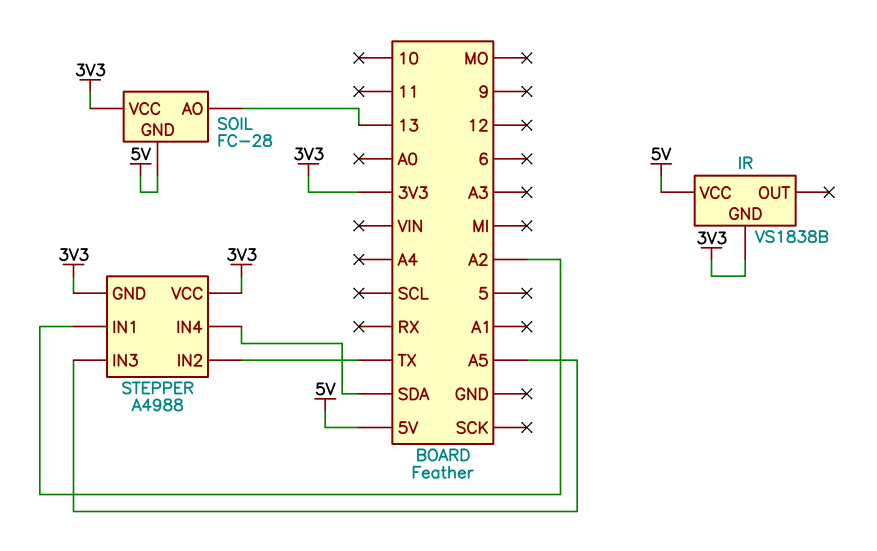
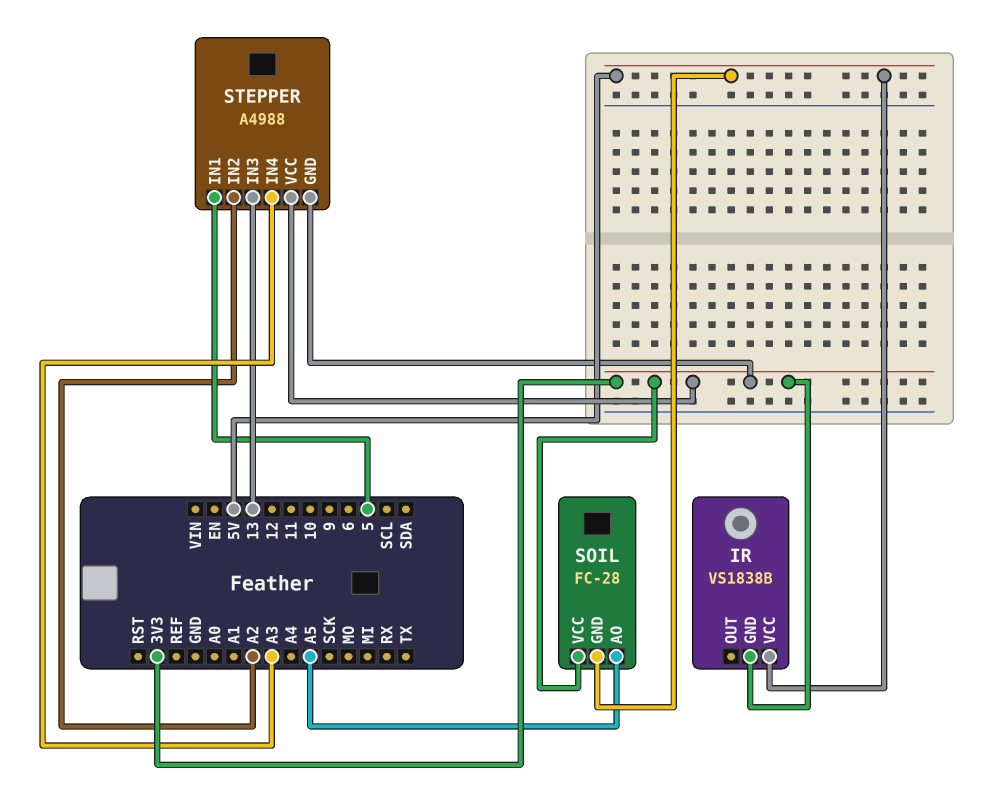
SOIL pin AO: 13 -> A5
STEPPER pin IN1: A2 -> 5
STEPPER pin IN2: TX -> A2
STEPPER pin IN3: A5 -> 13
STEPPER pin IN4: SDA -> A3

